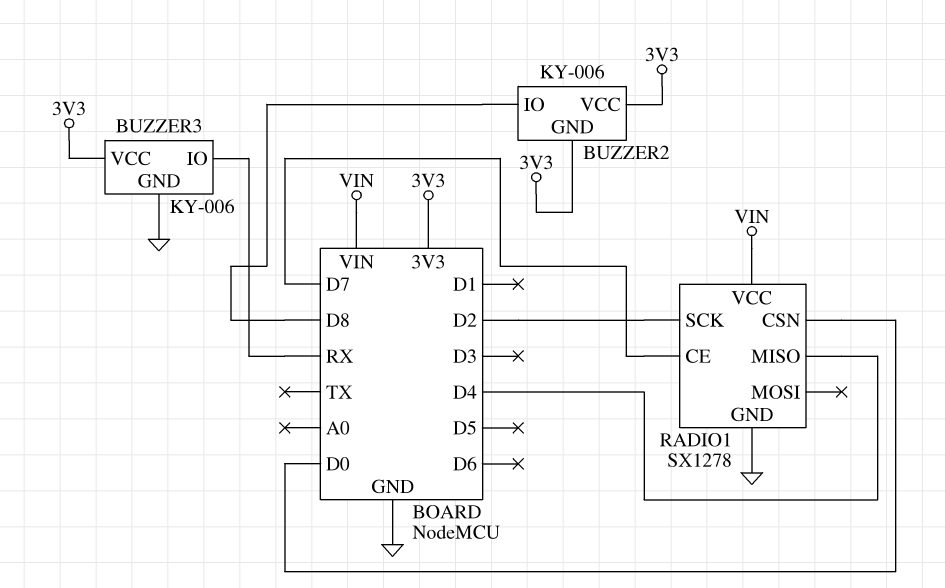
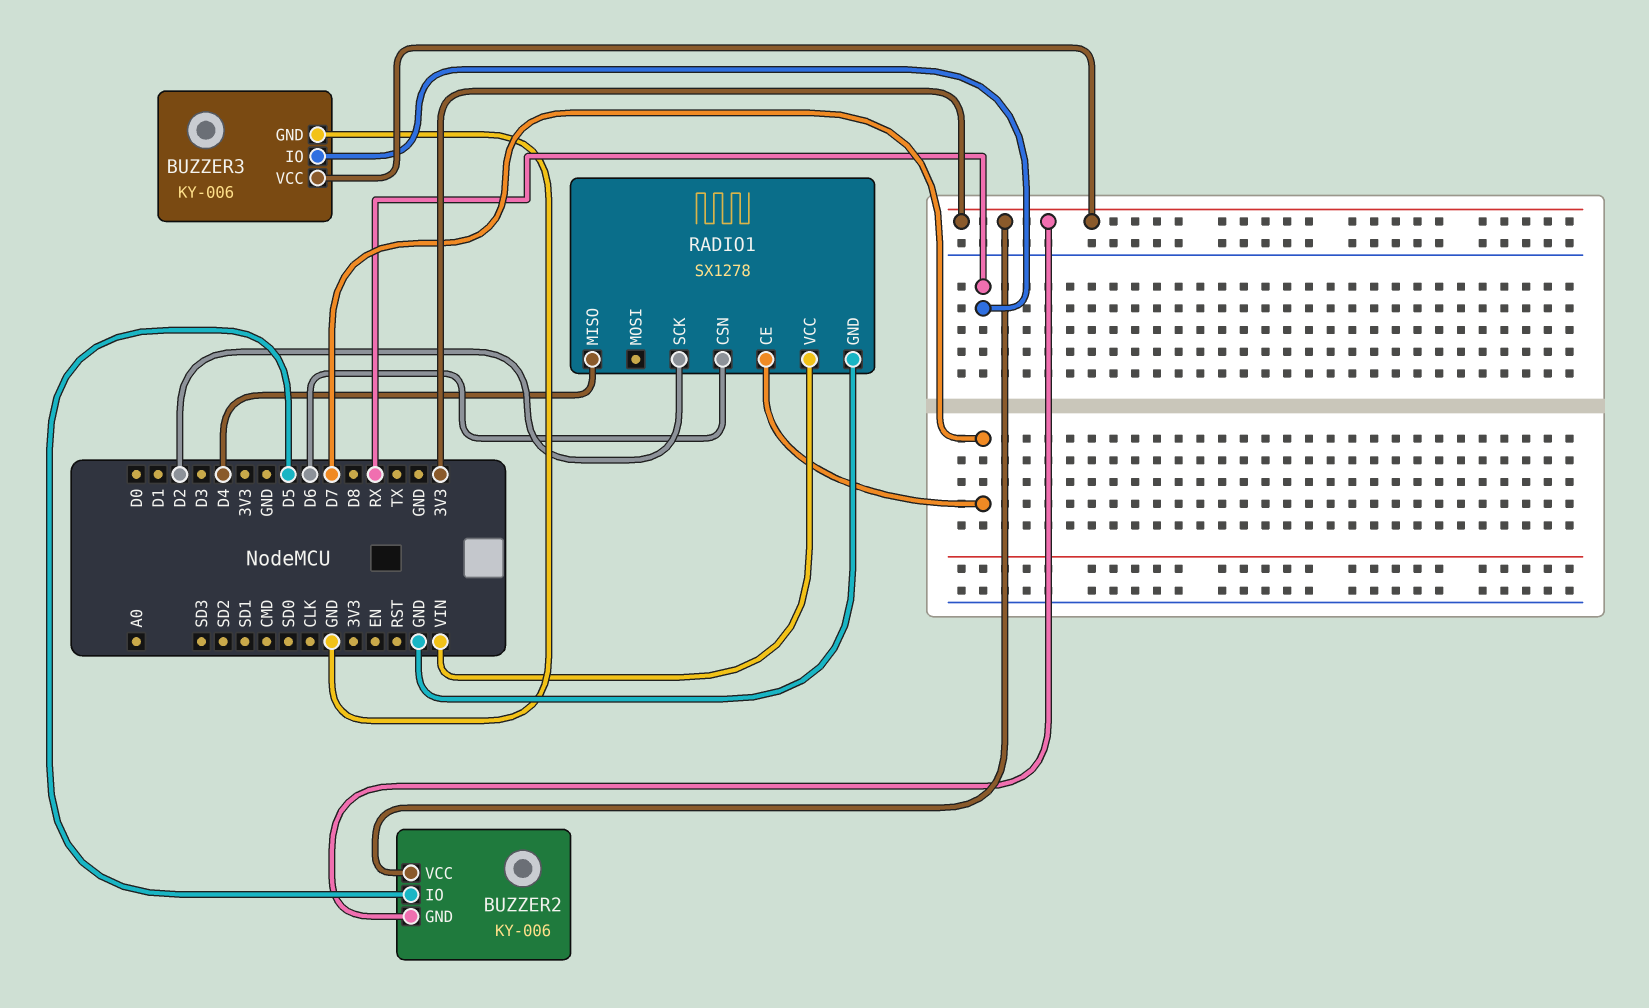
BUZZER2 pin IO: D8 -> D5
RADIO1 pin CSN: D0 -> D6

